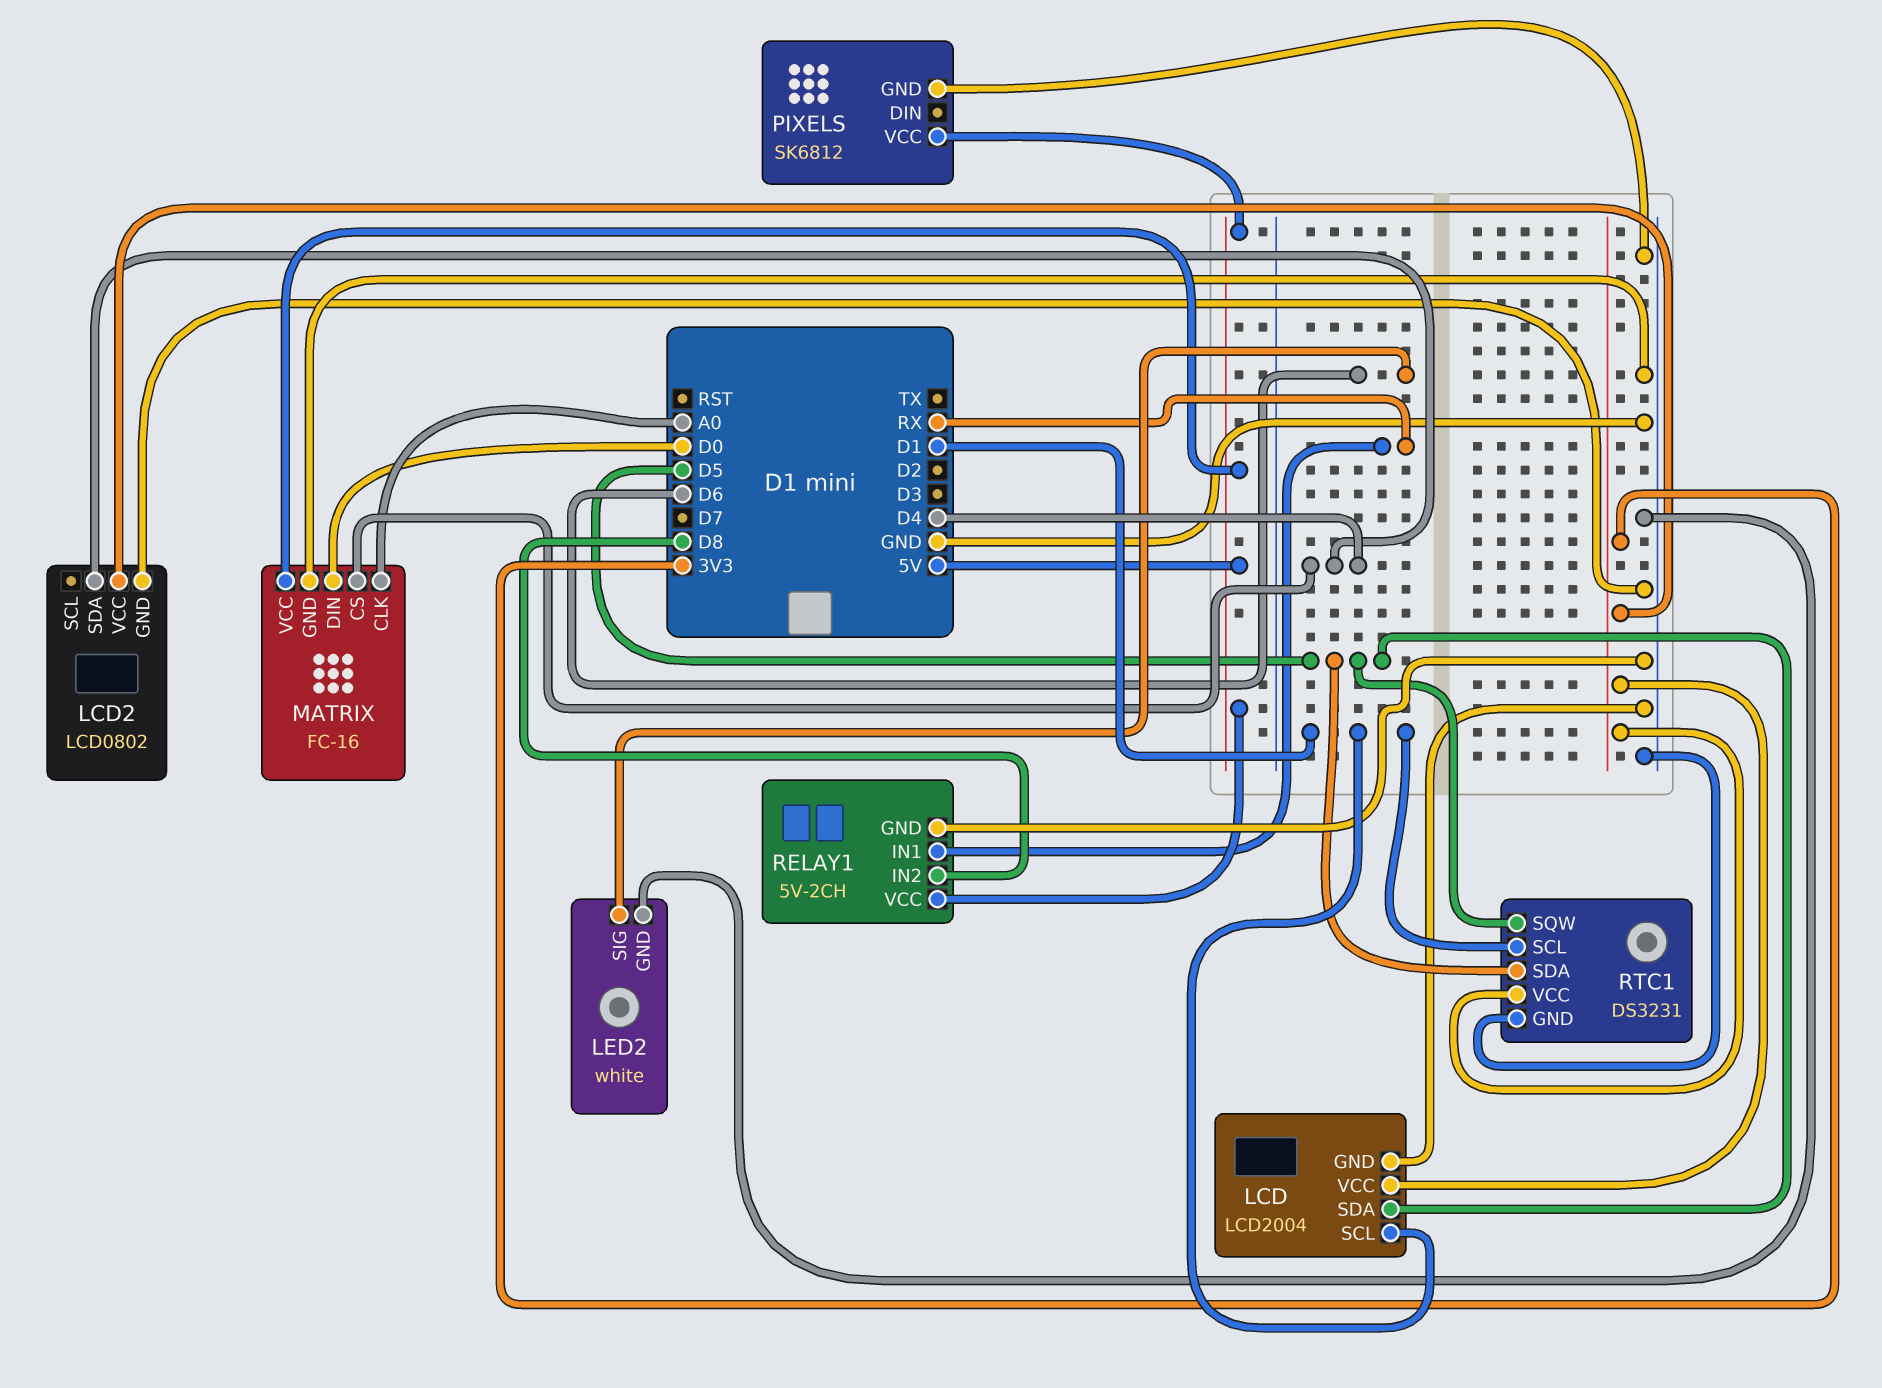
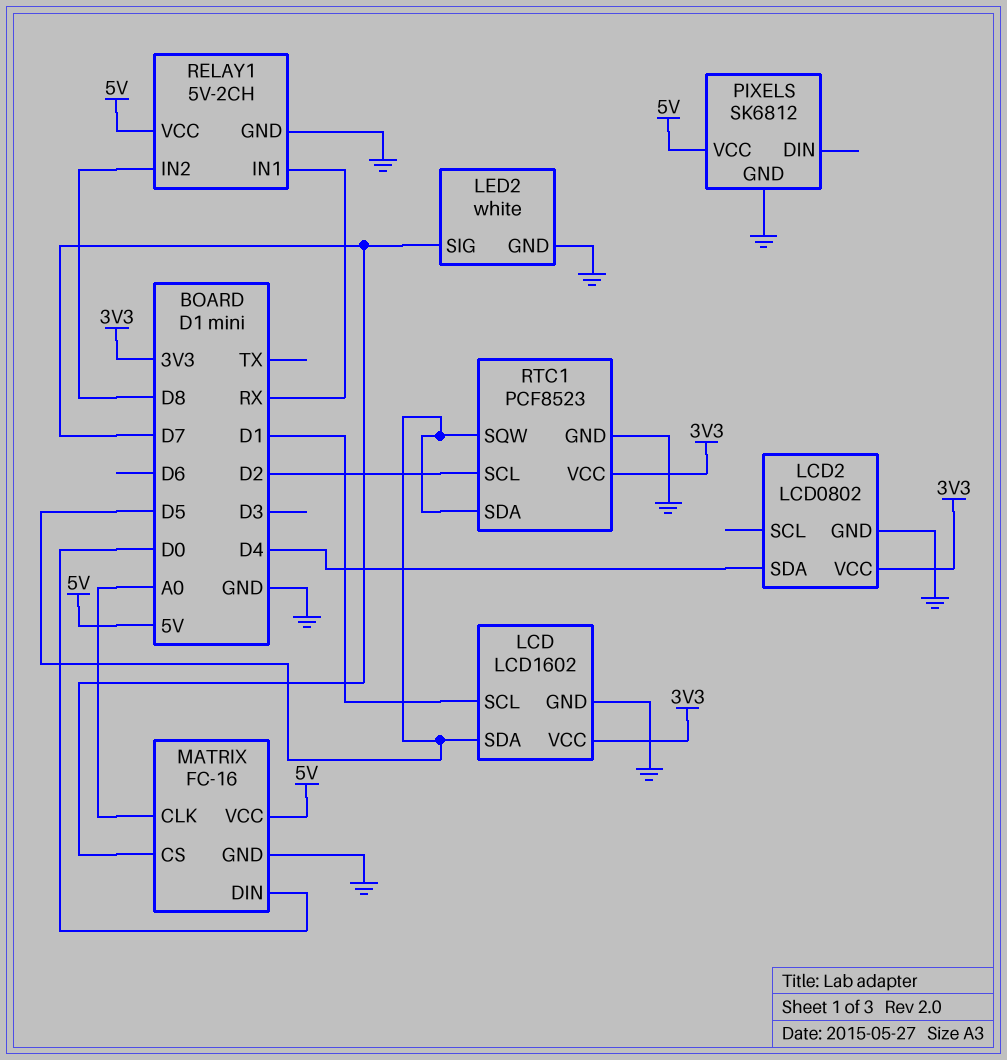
LCD: LCD2004 -> LCD1602
LED2 pin SIG: D6 -> D7
MATRIX pin CS: D4 -> D7
RTC1: DS3231 -> PCF8523
RTC1 pin SCL: D1 -> D2

